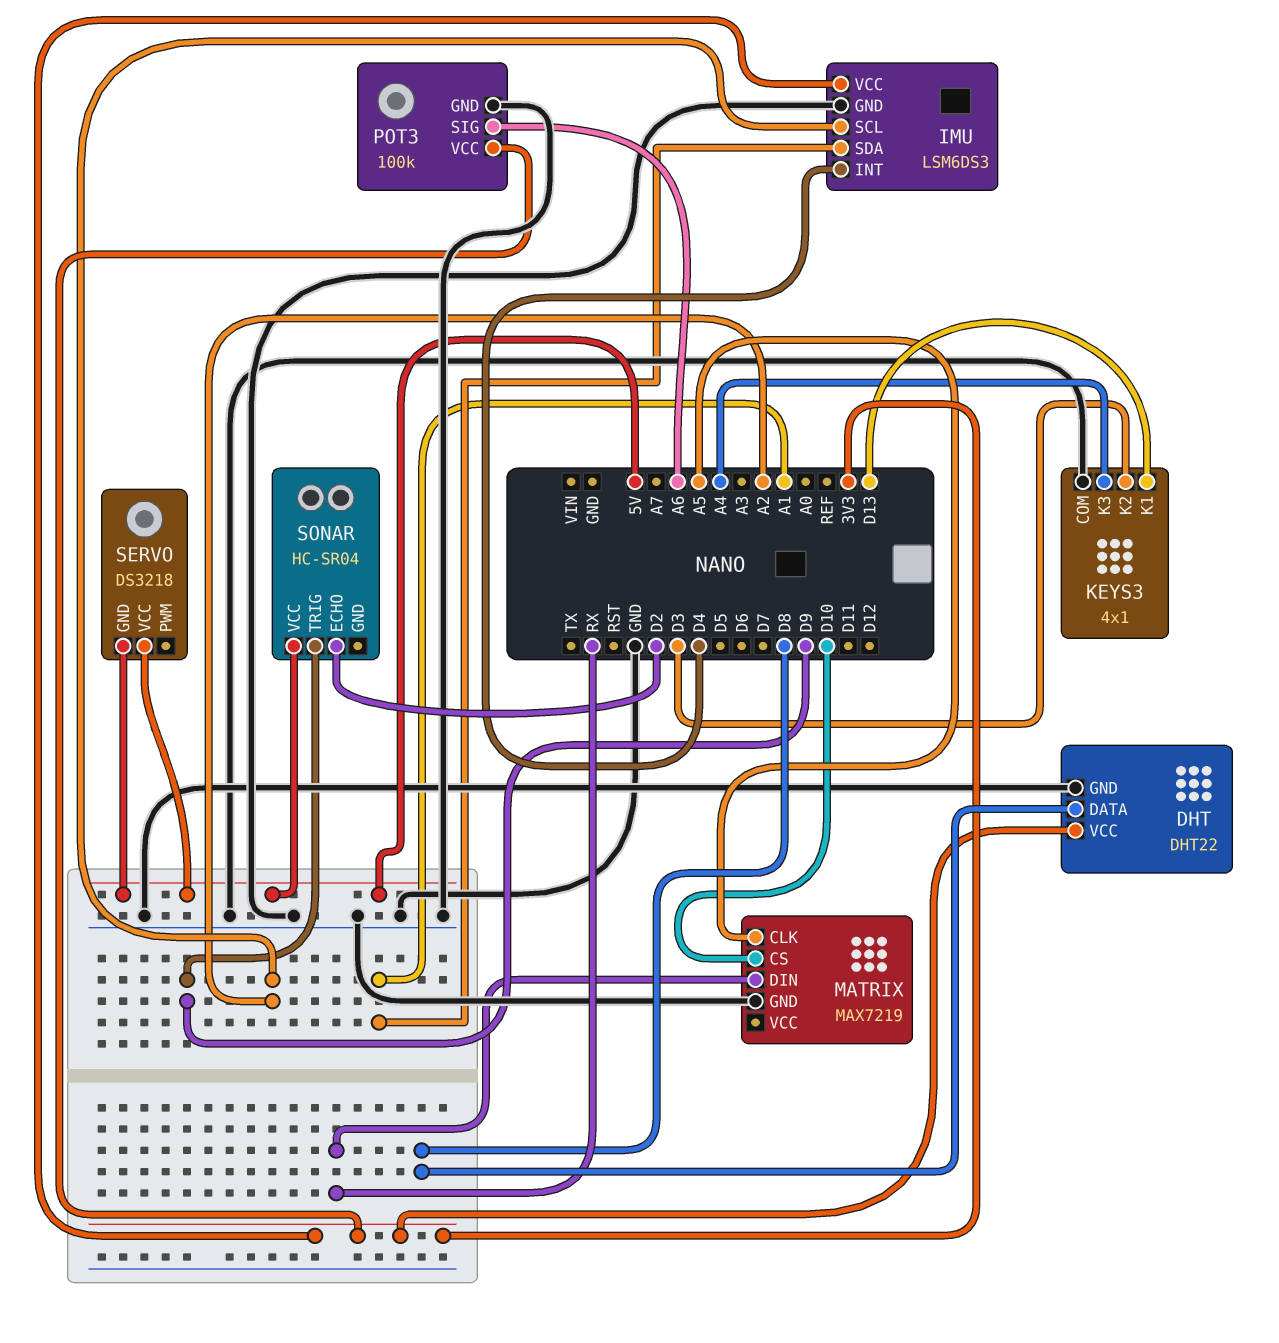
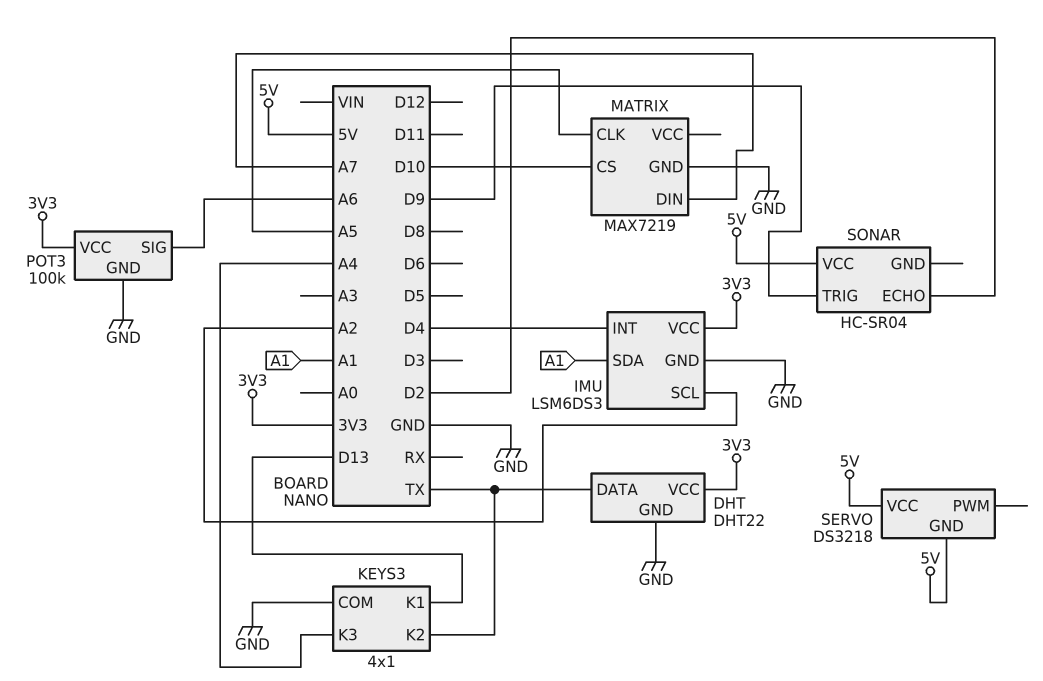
DHT pin DATA: D8 -> TX
KEYS3 pin K2: D3 -> TX
MATRIX pin DIN: RX -> A7

